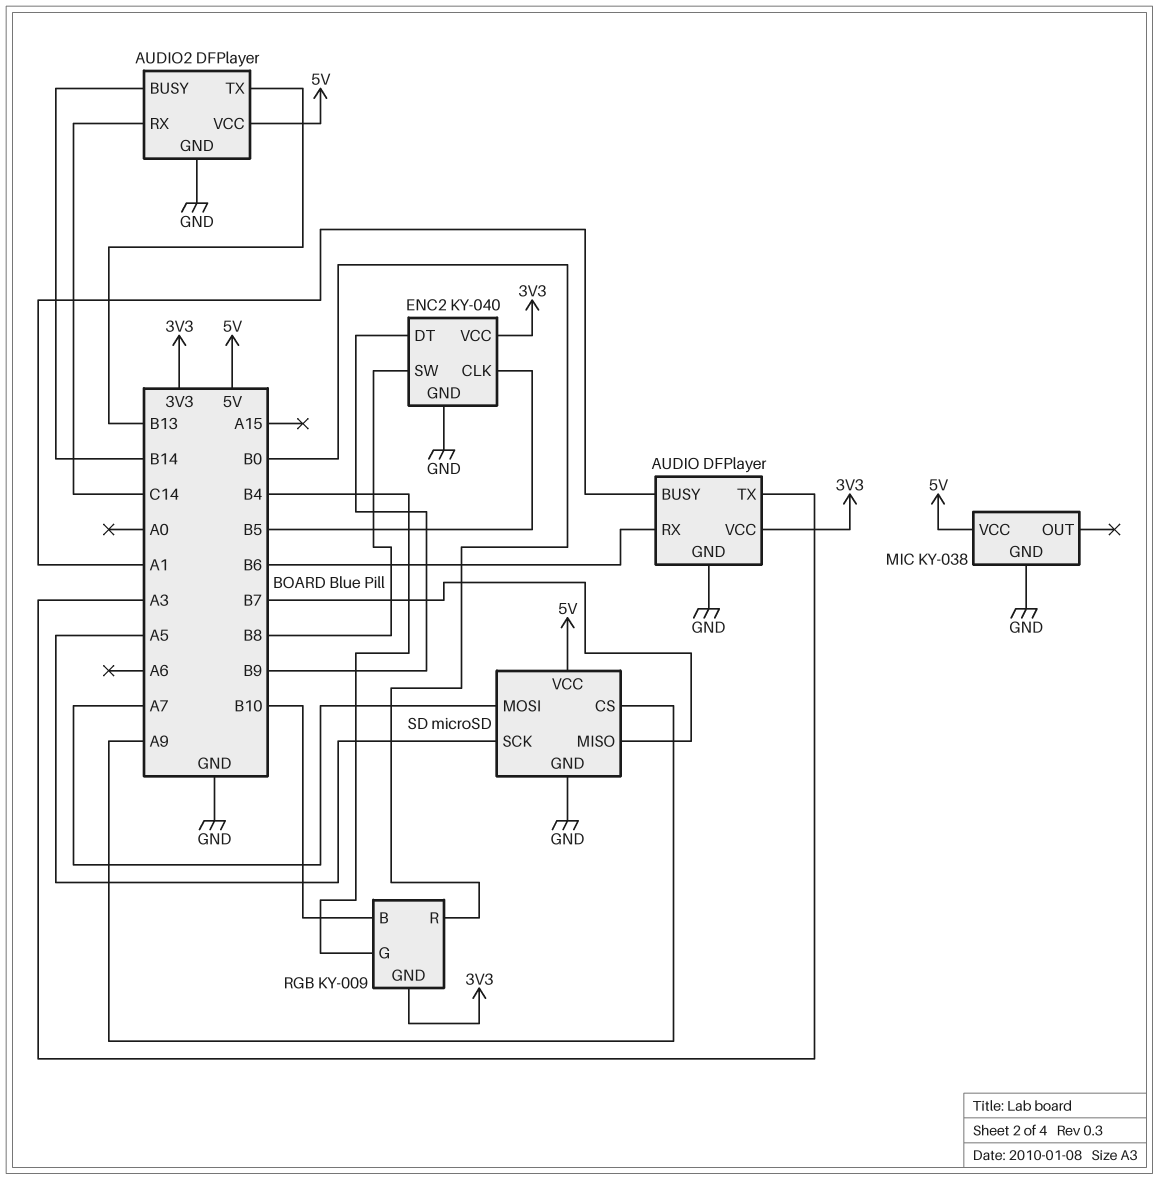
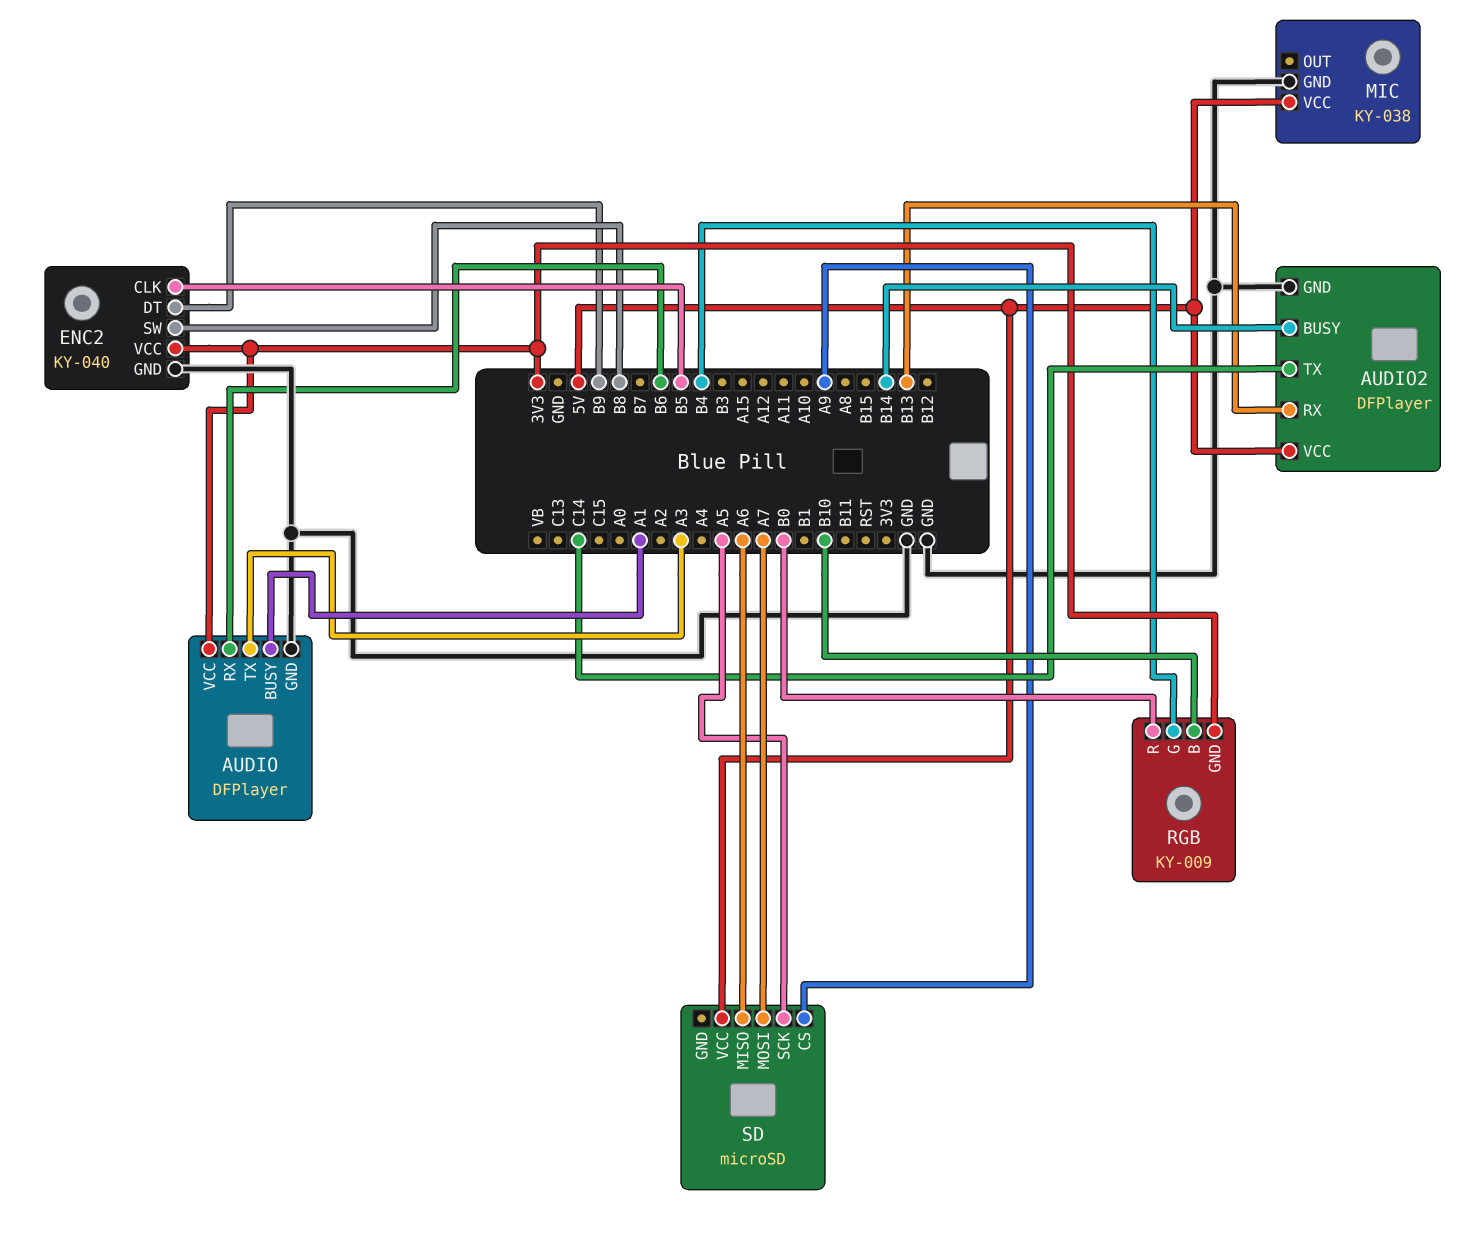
AUDIO2 pin RX: C14 -> B13
AUDIO2 pin TX: B13 -> C14
SD pin GND: GND -> none
SD pin MISO: B7 -> A6

